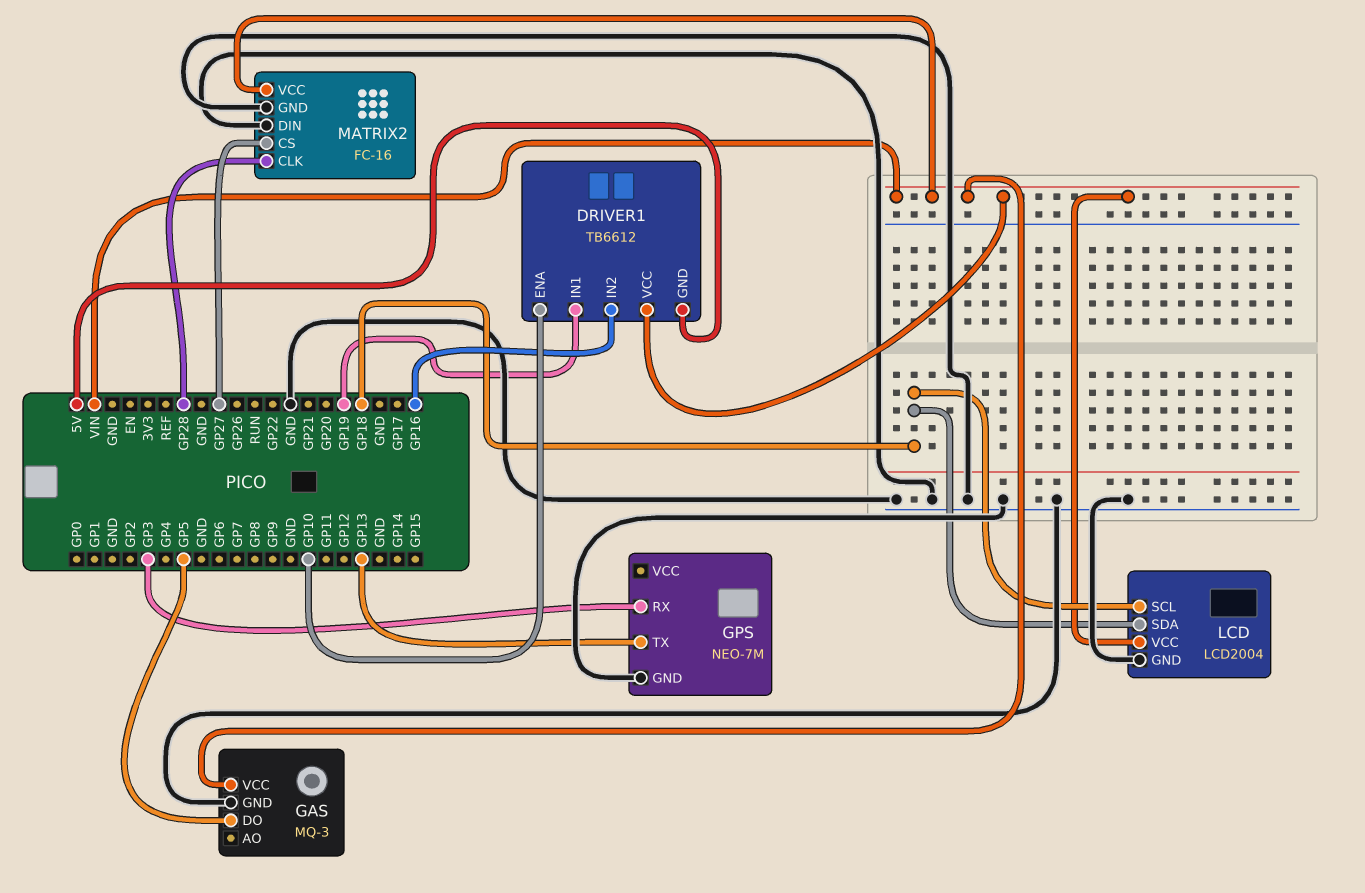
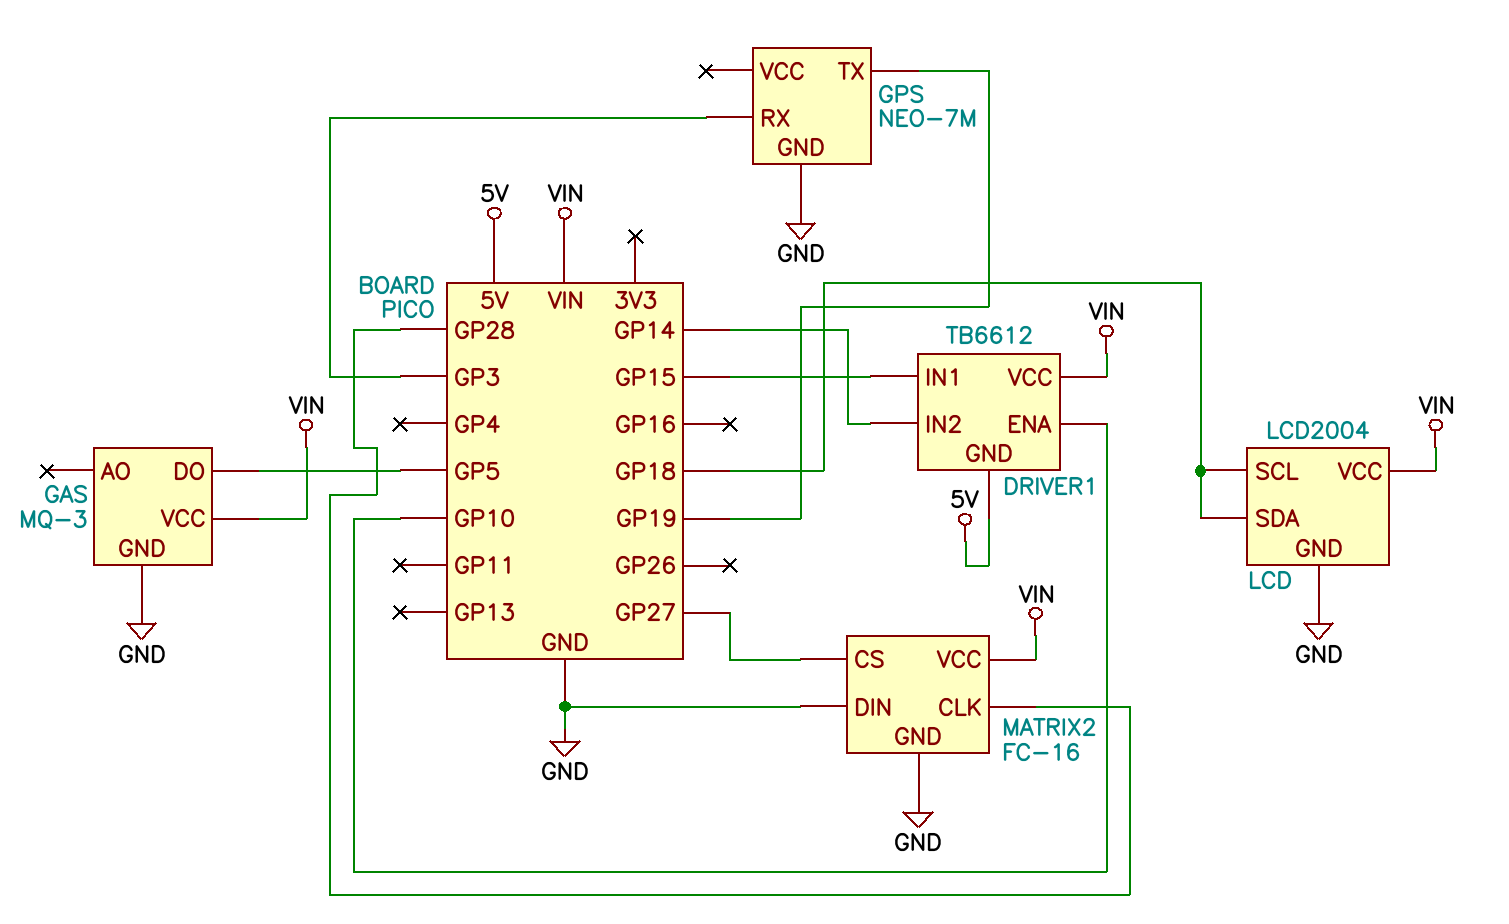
DRIVER1 pin IN1: GP19 -> GP15
DRIVER1 pin IN2: GP16 -> GP14
GPS pin TX: GP13 -> GP19

